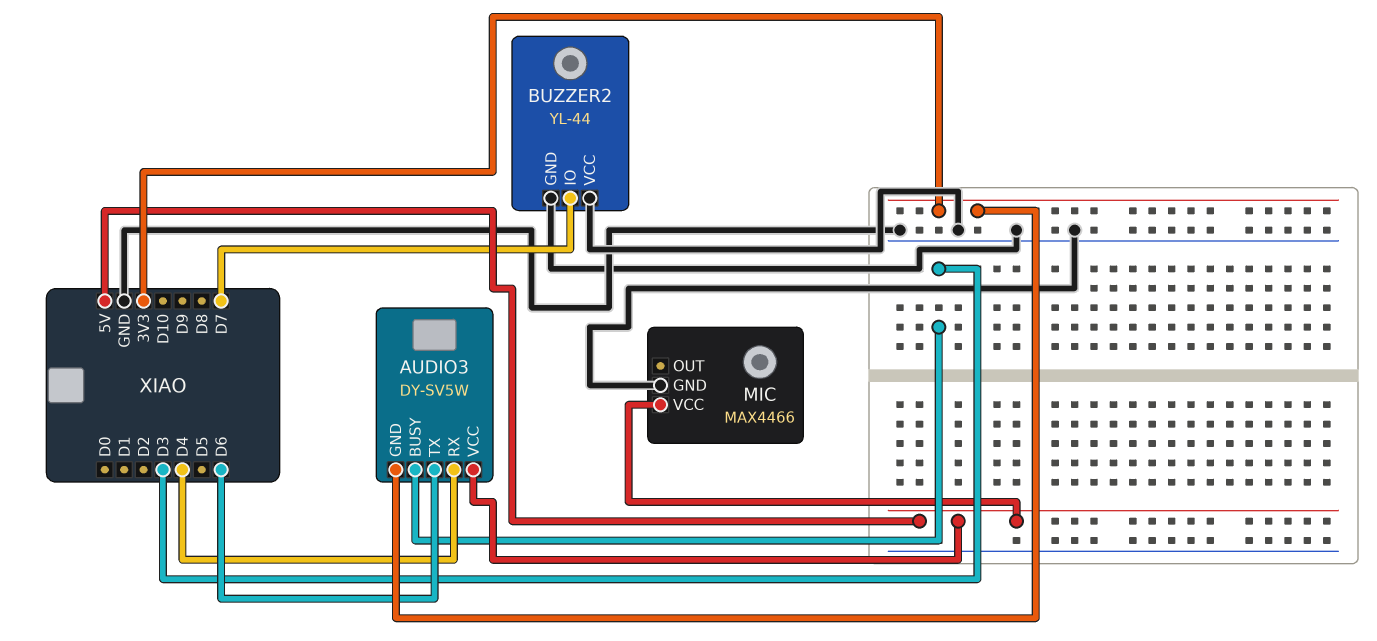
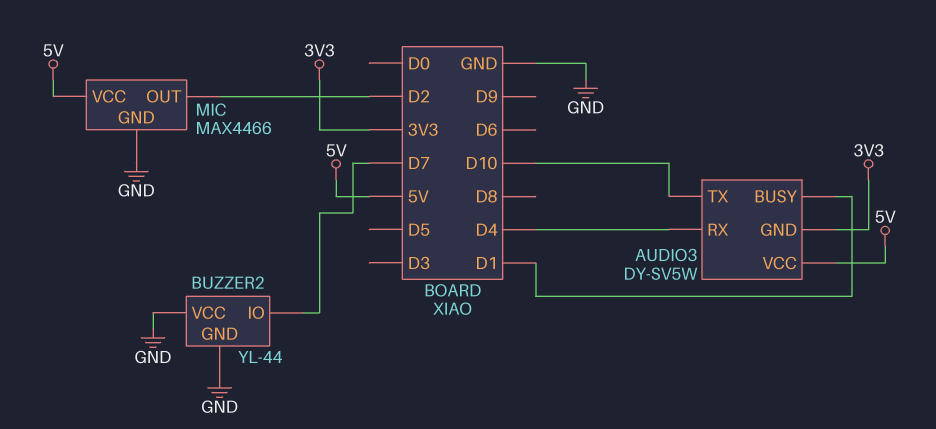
AUDIO3 pin BUSY: D3 -> D1
AUDIO3 pin TX: D6 -> D10
MIC pin OUT: none -> D2

